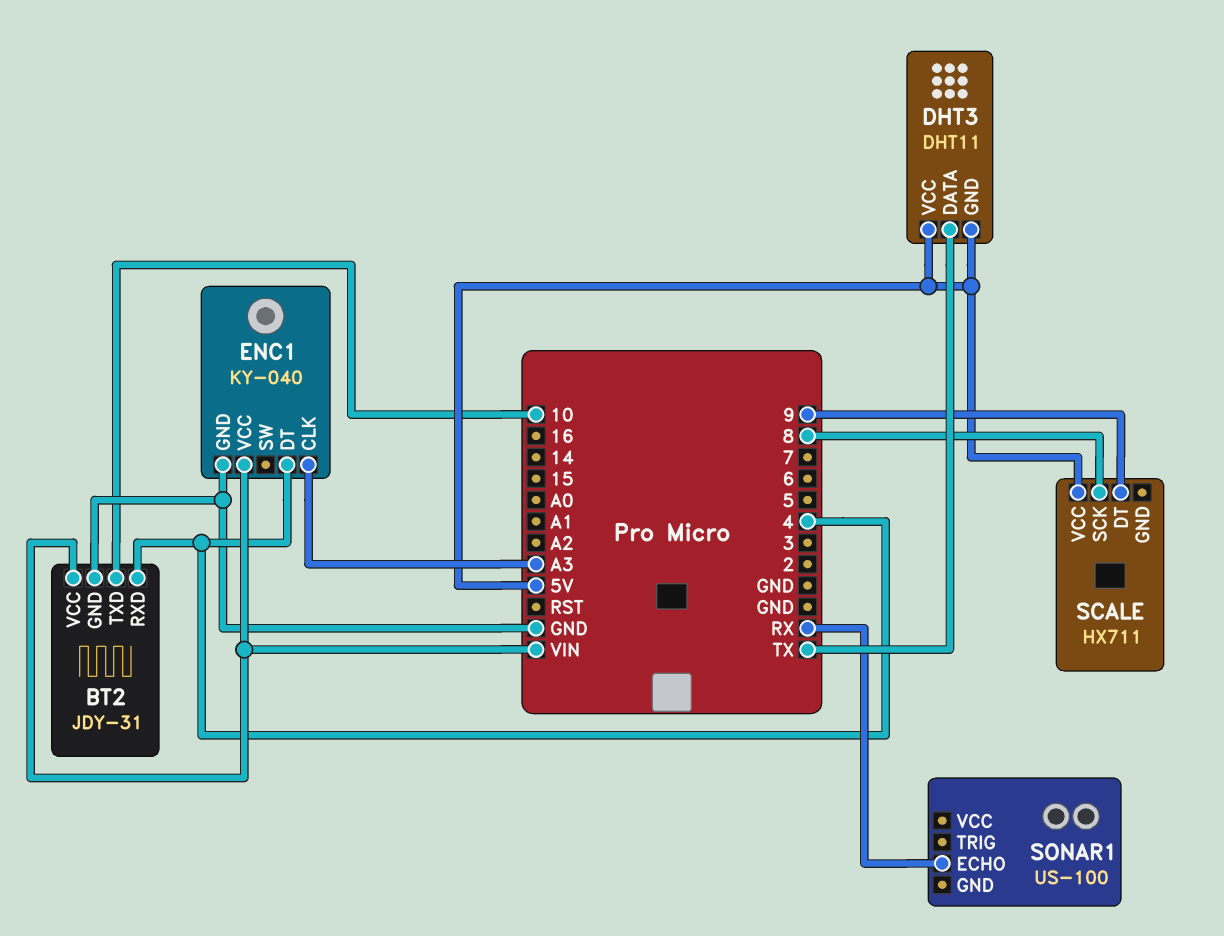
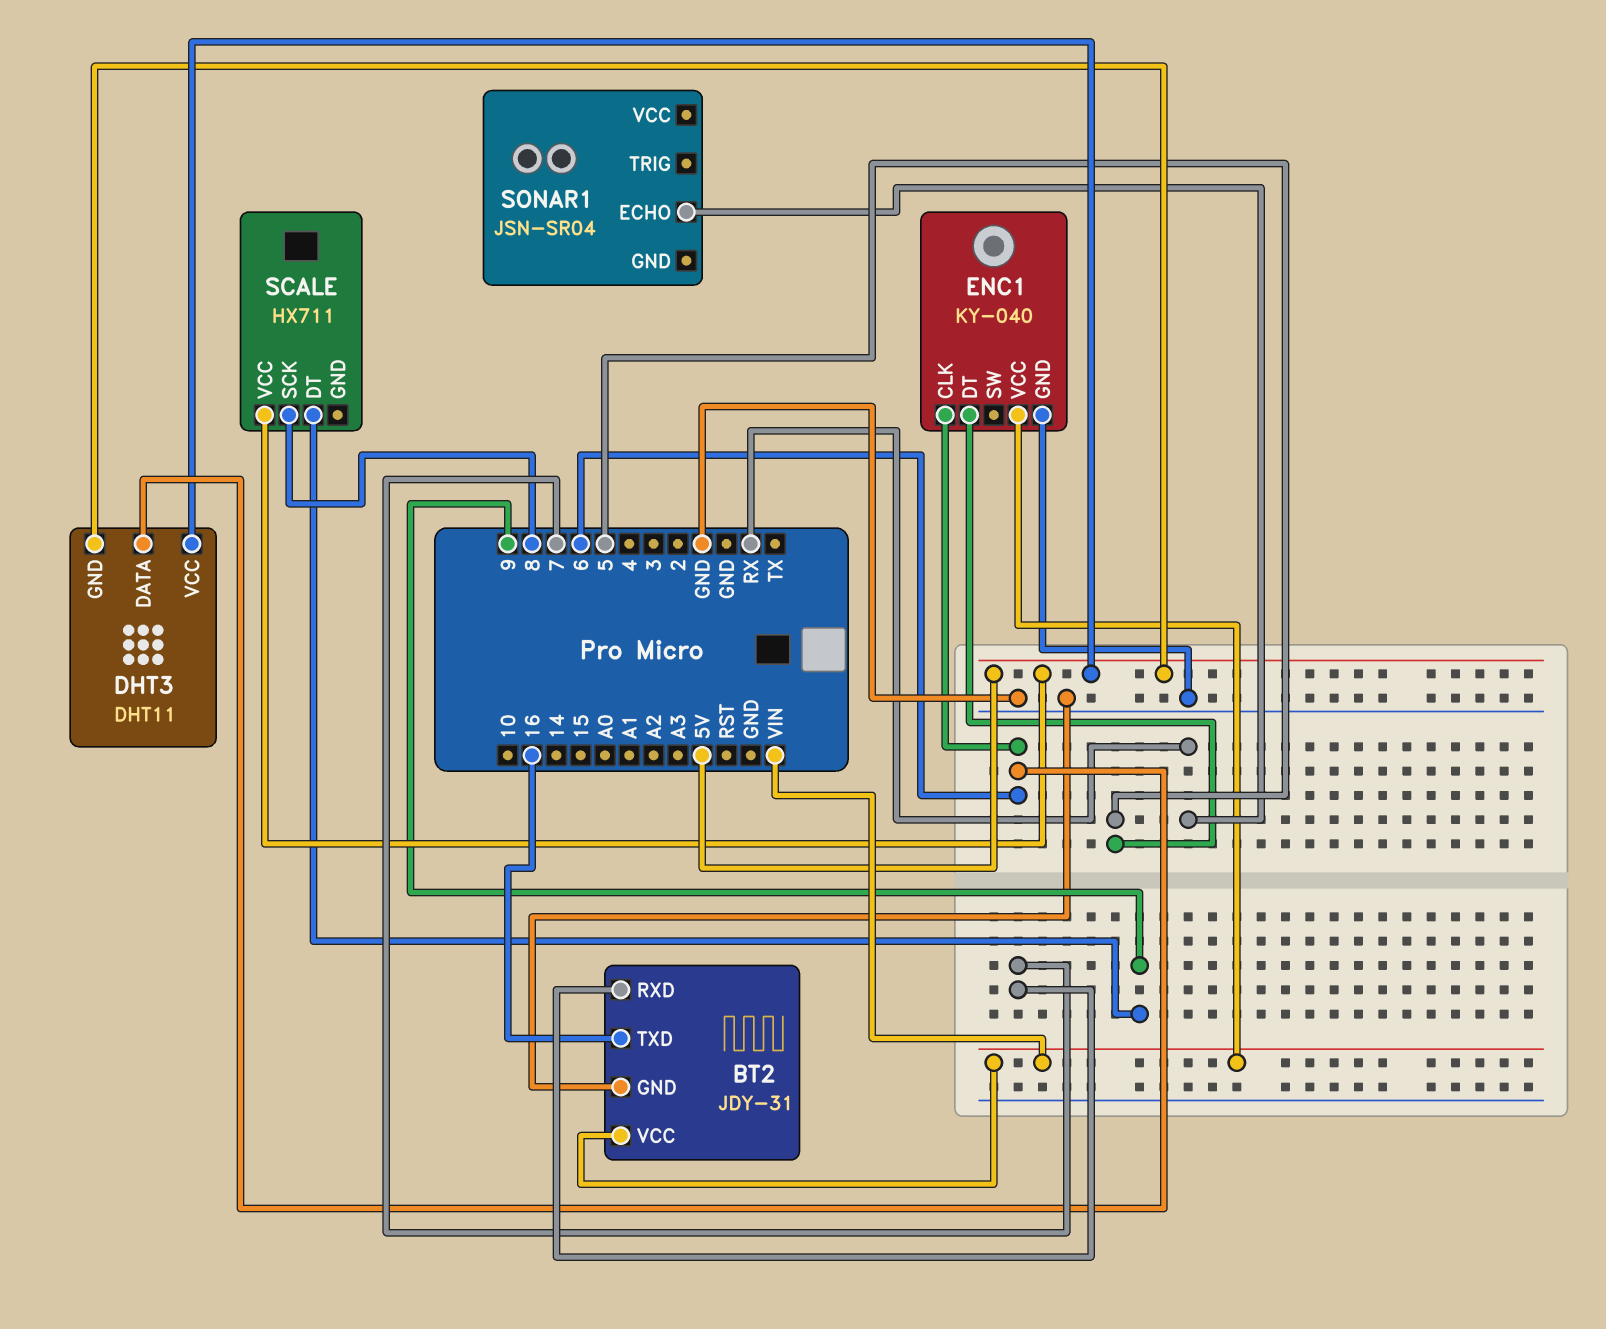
BT2 pin RXD: 4 -> 7
BT2 pin TXD: 10 -> 16
DHT3 pin DATA: TX -> 6
ENC1 pin CLK: A3 -> 6
ENC1 pin DT: 4 -> 5
SONAR1: US-100 -> JSN-SR04

